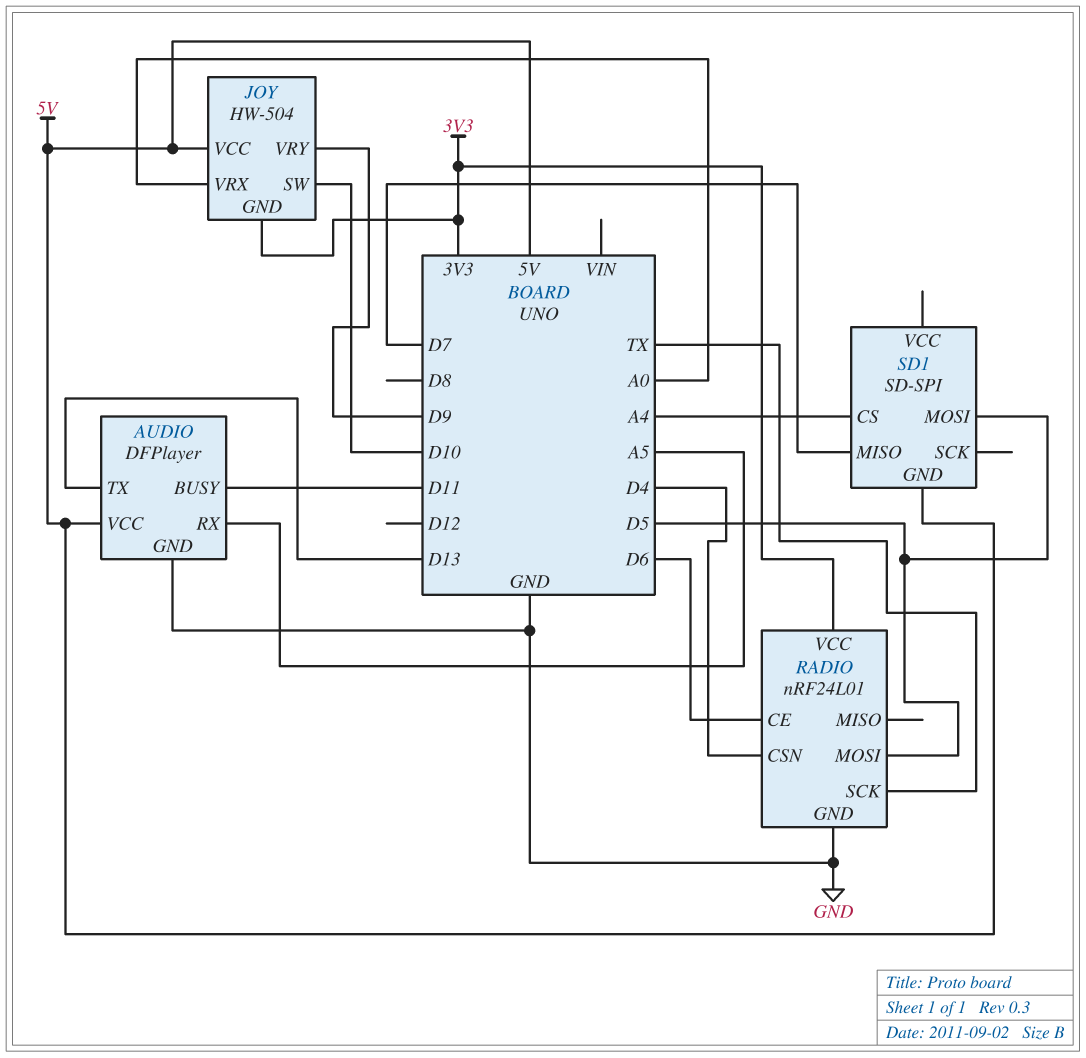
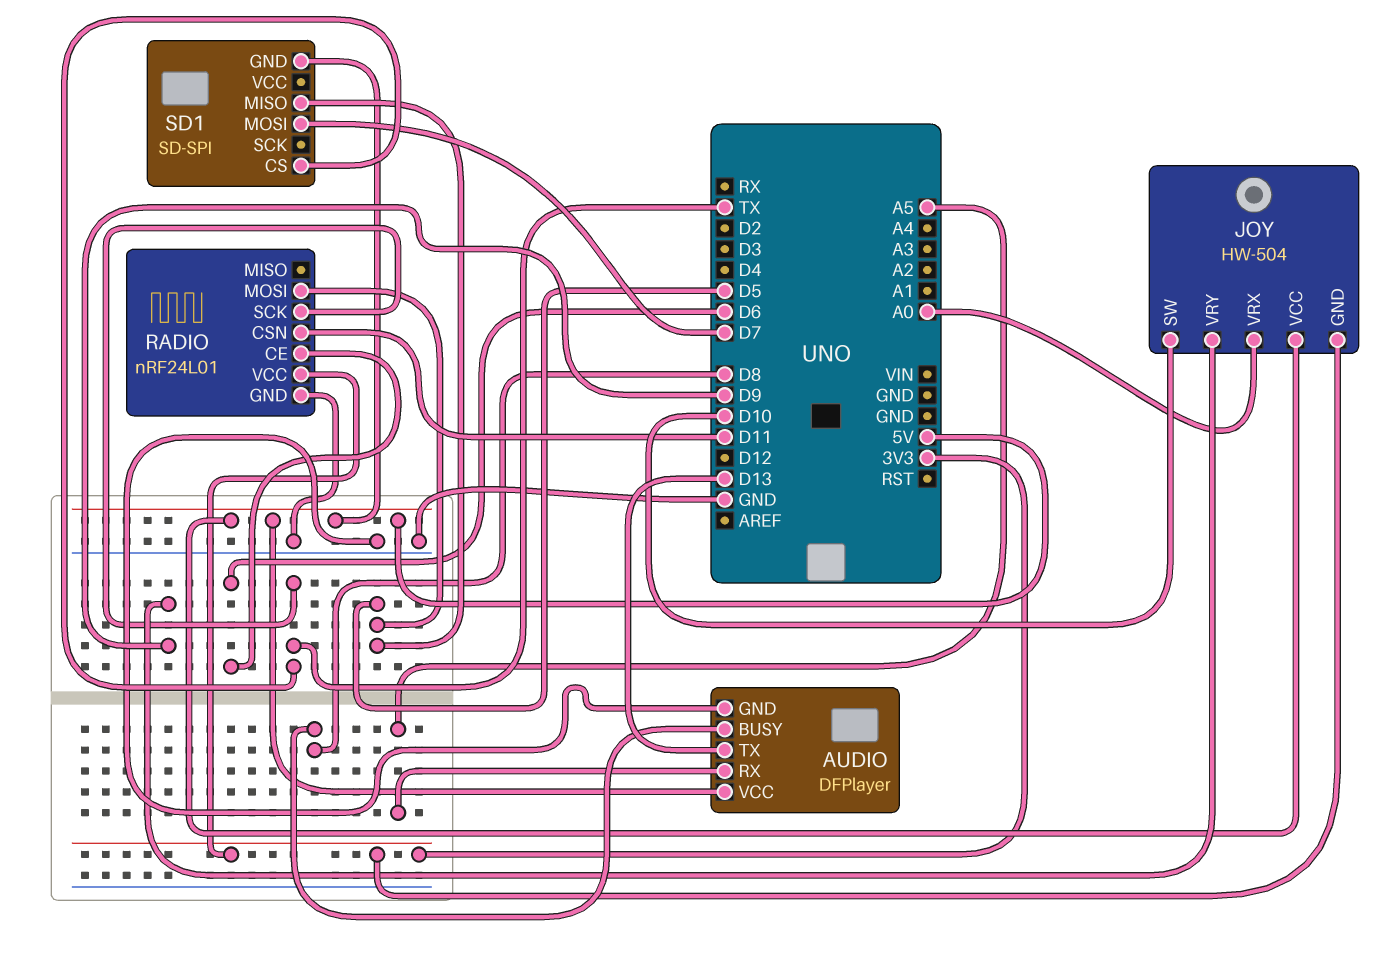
AUDIO pin BUSY: D11 -> D8
RADIO pin CSN: D4 -> D11
SD1 pin CS: A4 -> TX
SD1 pin MISO: D7 -> D5
SD1 pin MOSI: D5 -> D7

